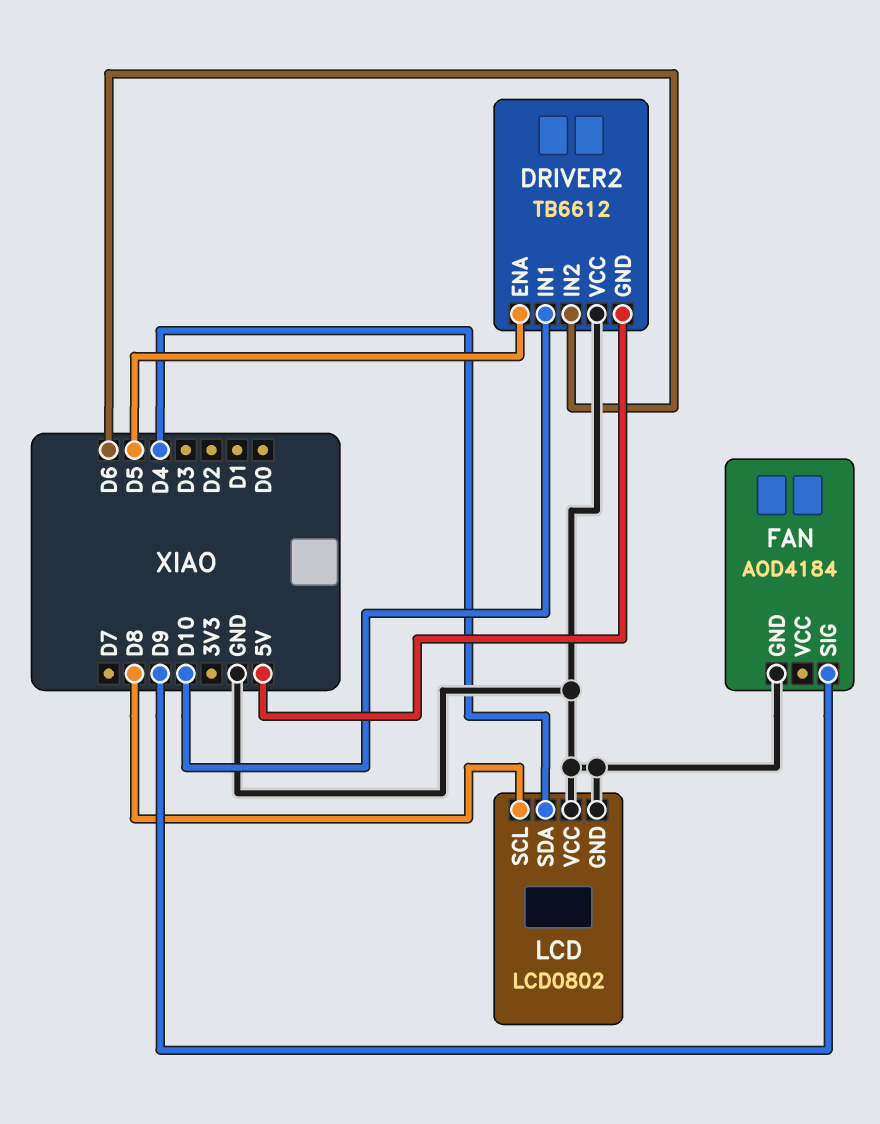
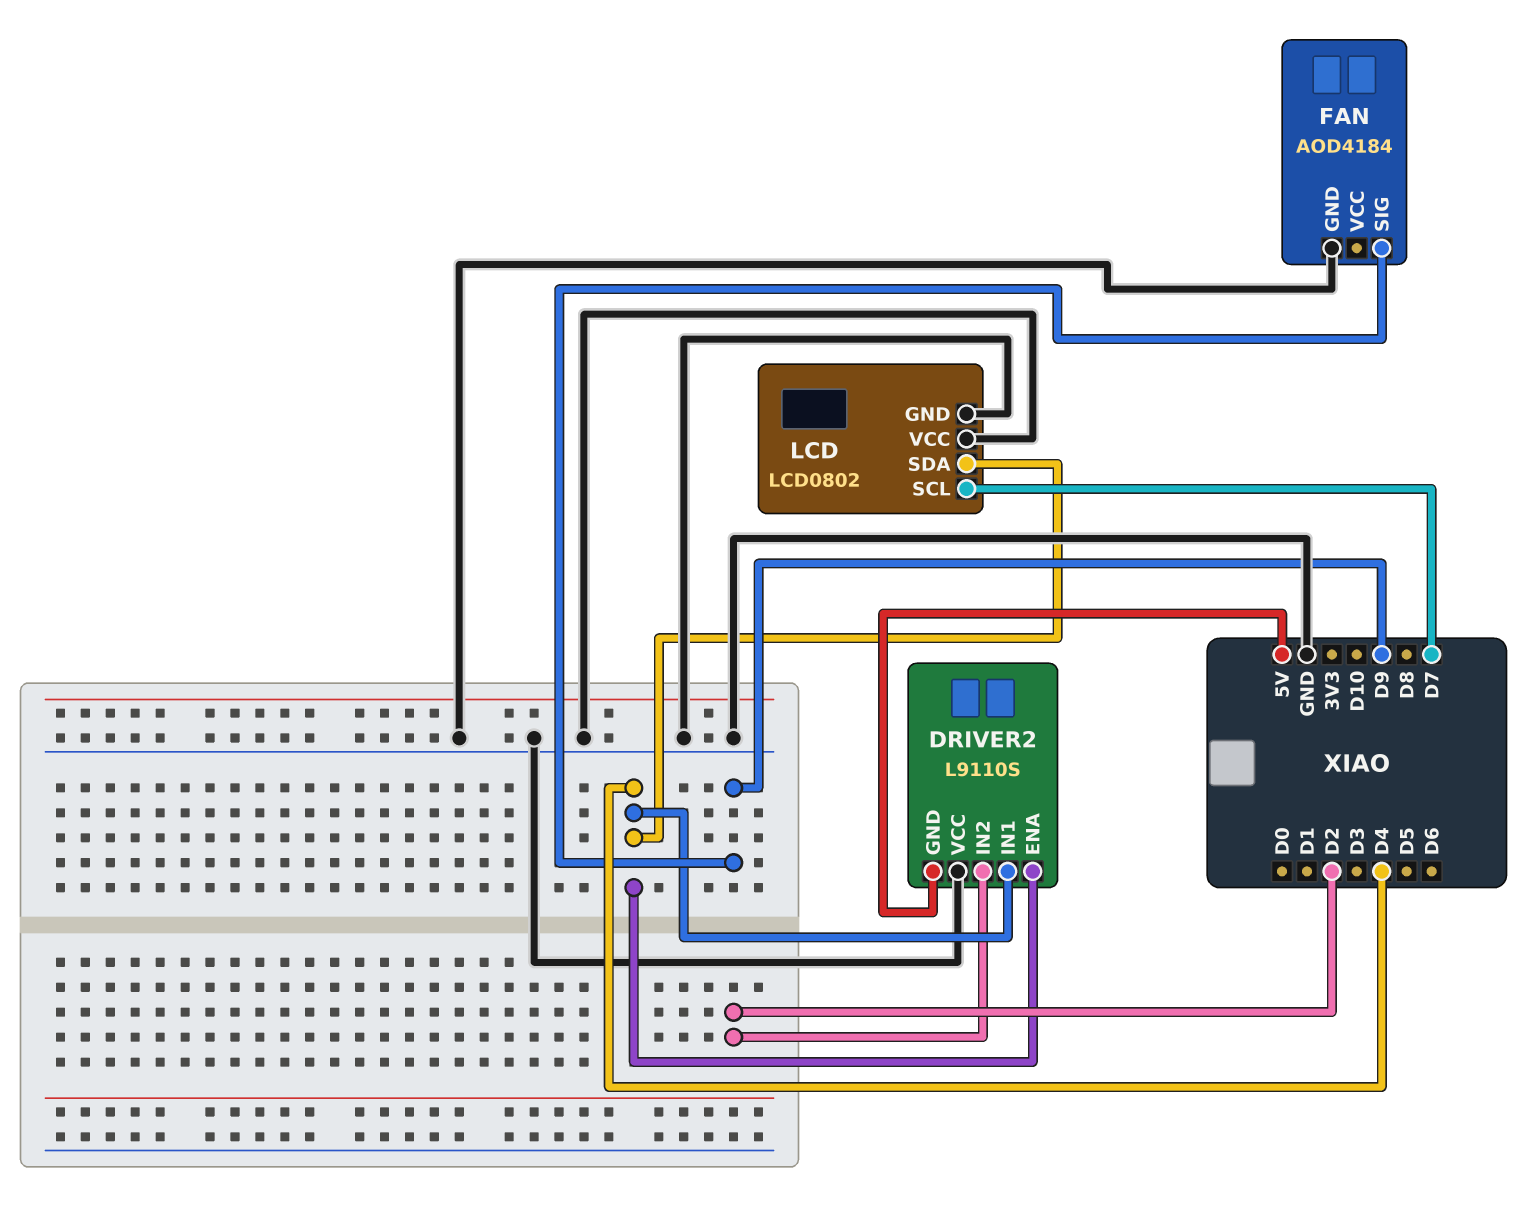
DRIVER2: TB6612 -> L9110S
DRIVER2 pin ENA: D5 -> D4
DRIVER2 pin IN1: D10 -> D4
DRIVER2 pin IN2: D6 -> D2
LCD pin SCL: D8 -> D7

